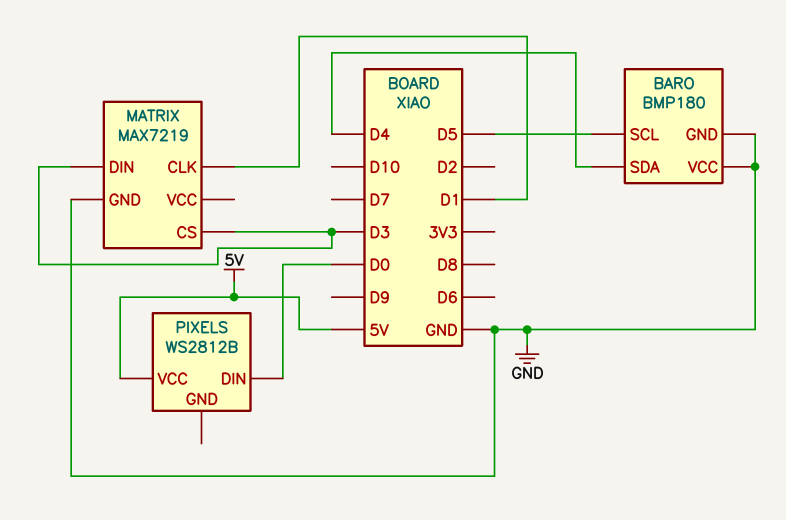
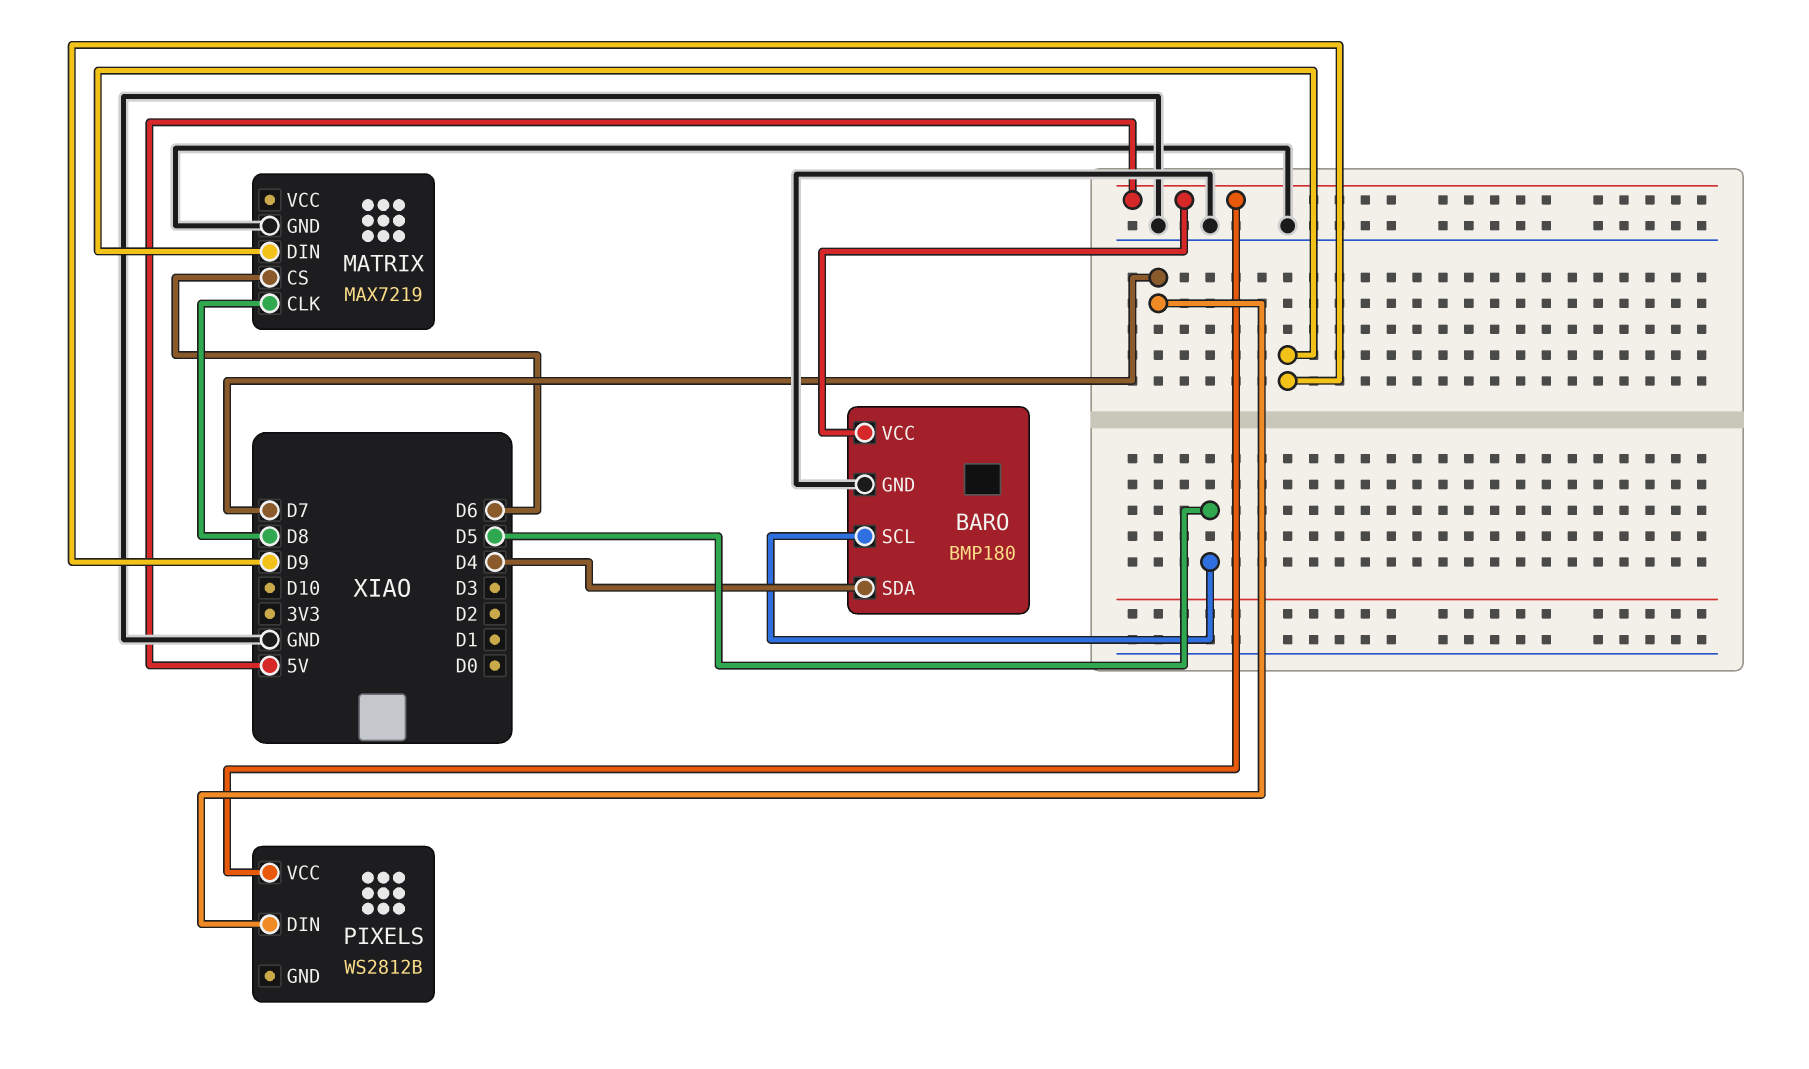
BARO pin VCC: GND -> 5V
MATRIX pin CLK: D1 -> D8
MATRIX pin CS: D3 -> D6
MATRIX pin DIN: D3 -> D9
PIXELS pin DIN: D0 -> D7

